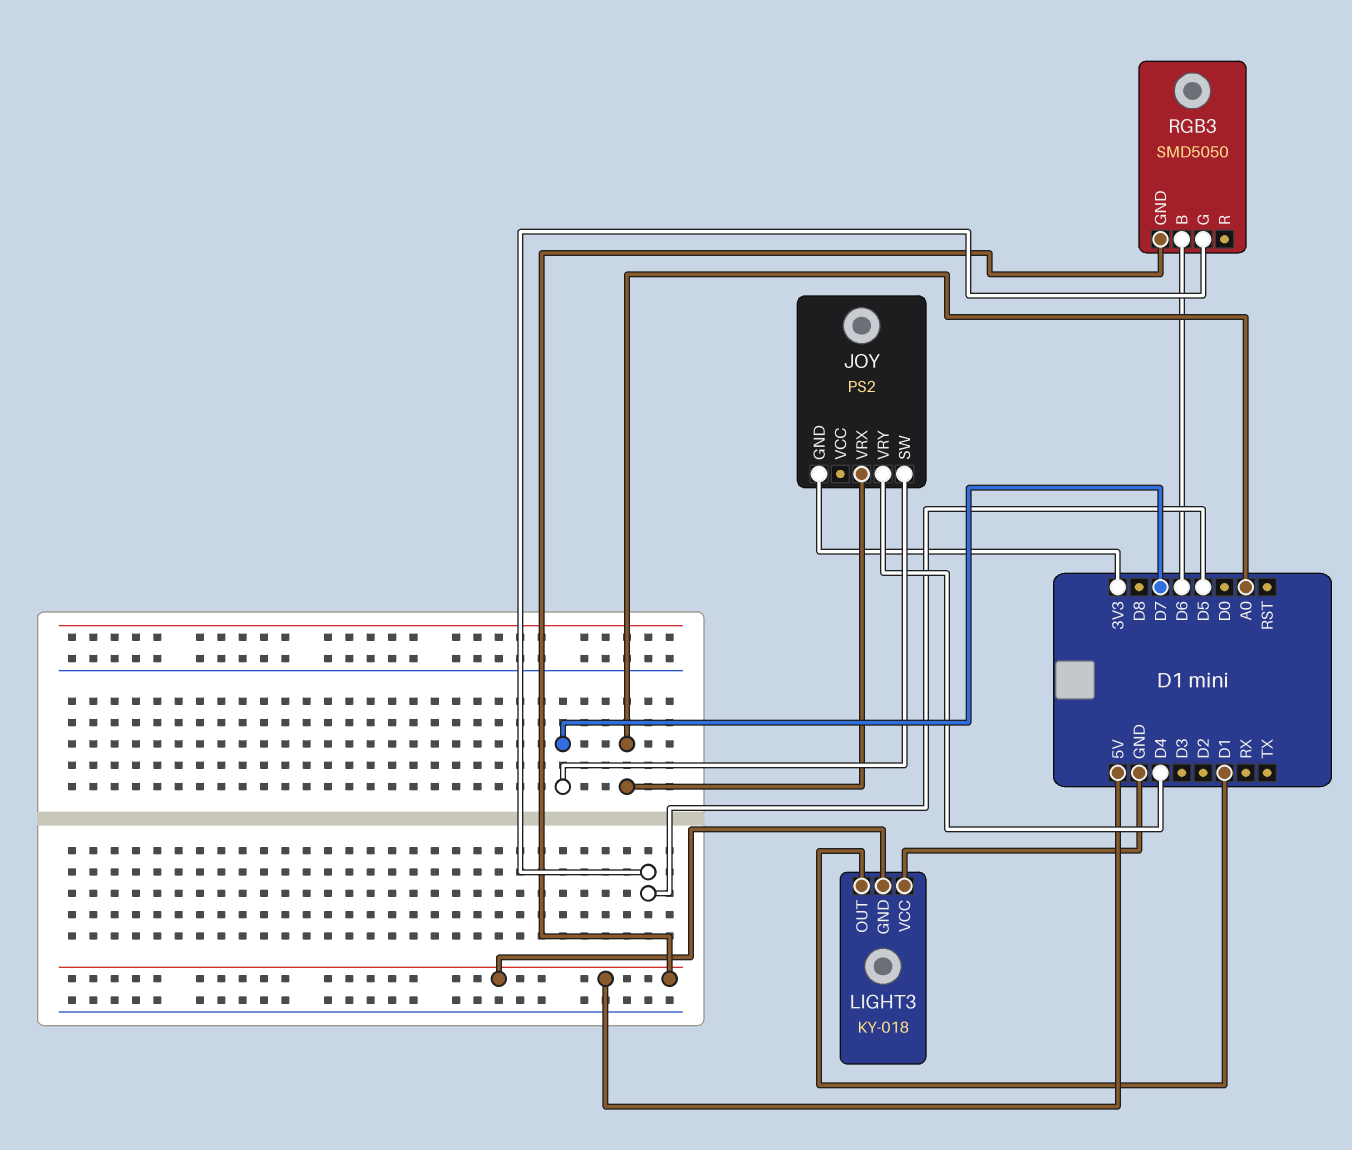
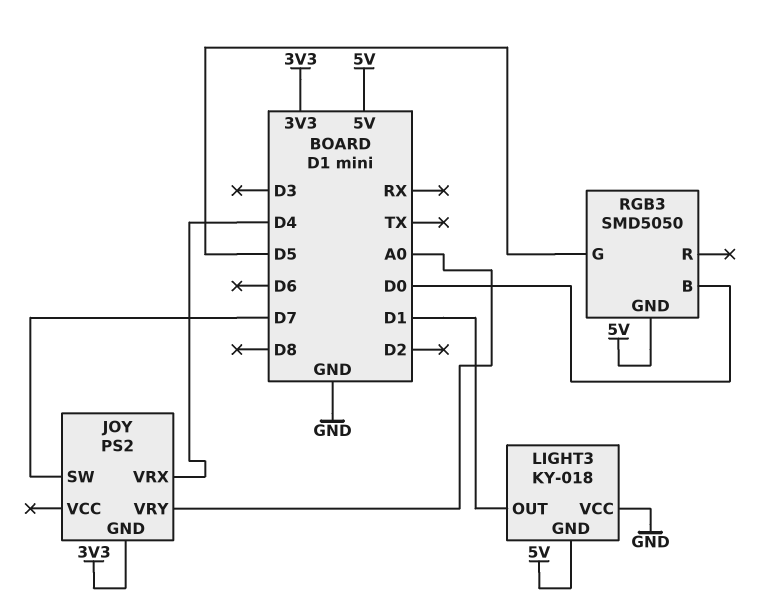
JOY pin VRX: A0 -> D4
JOY pin VRY: D4 -> A0
RGB3 pin B: D6 -> D0

